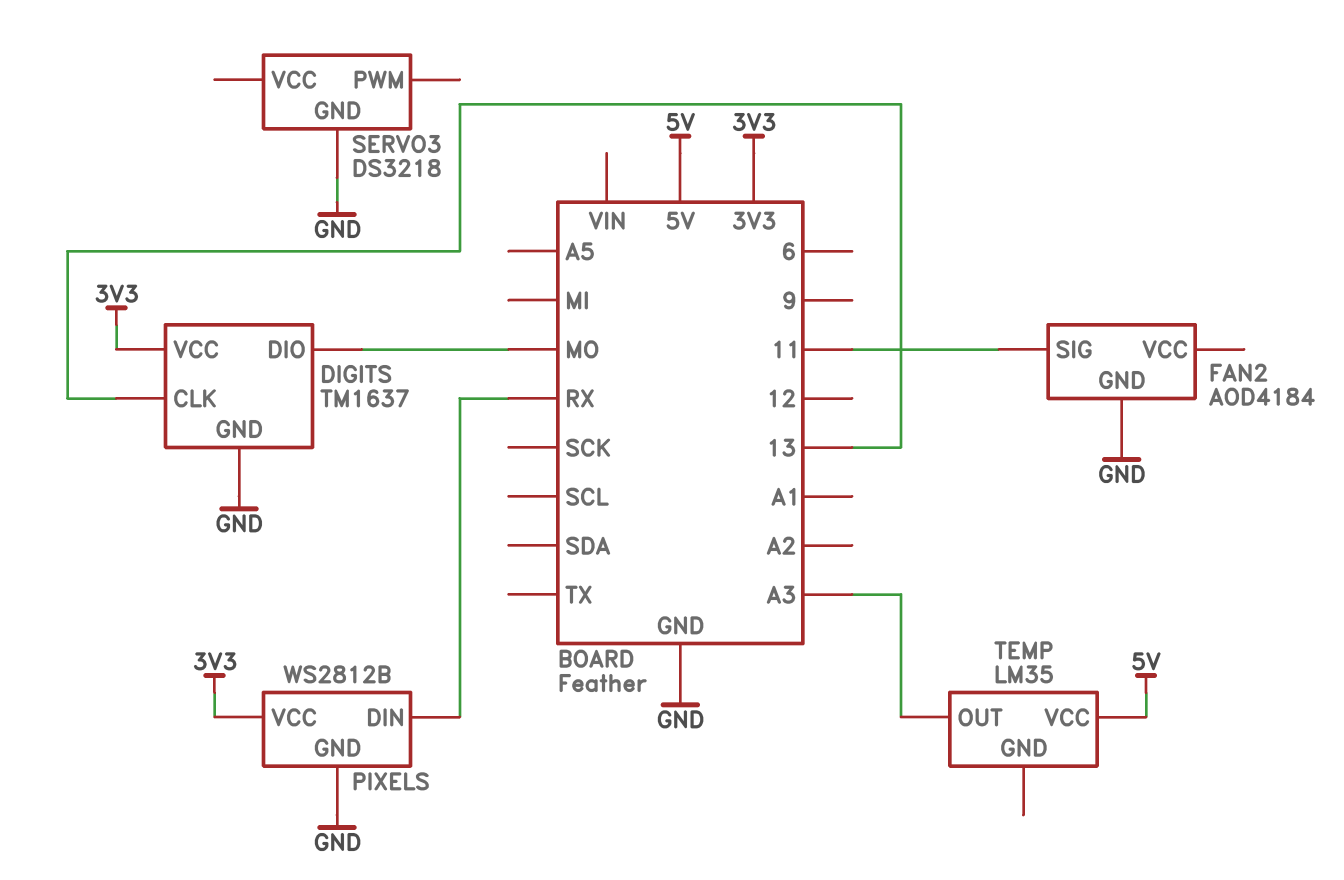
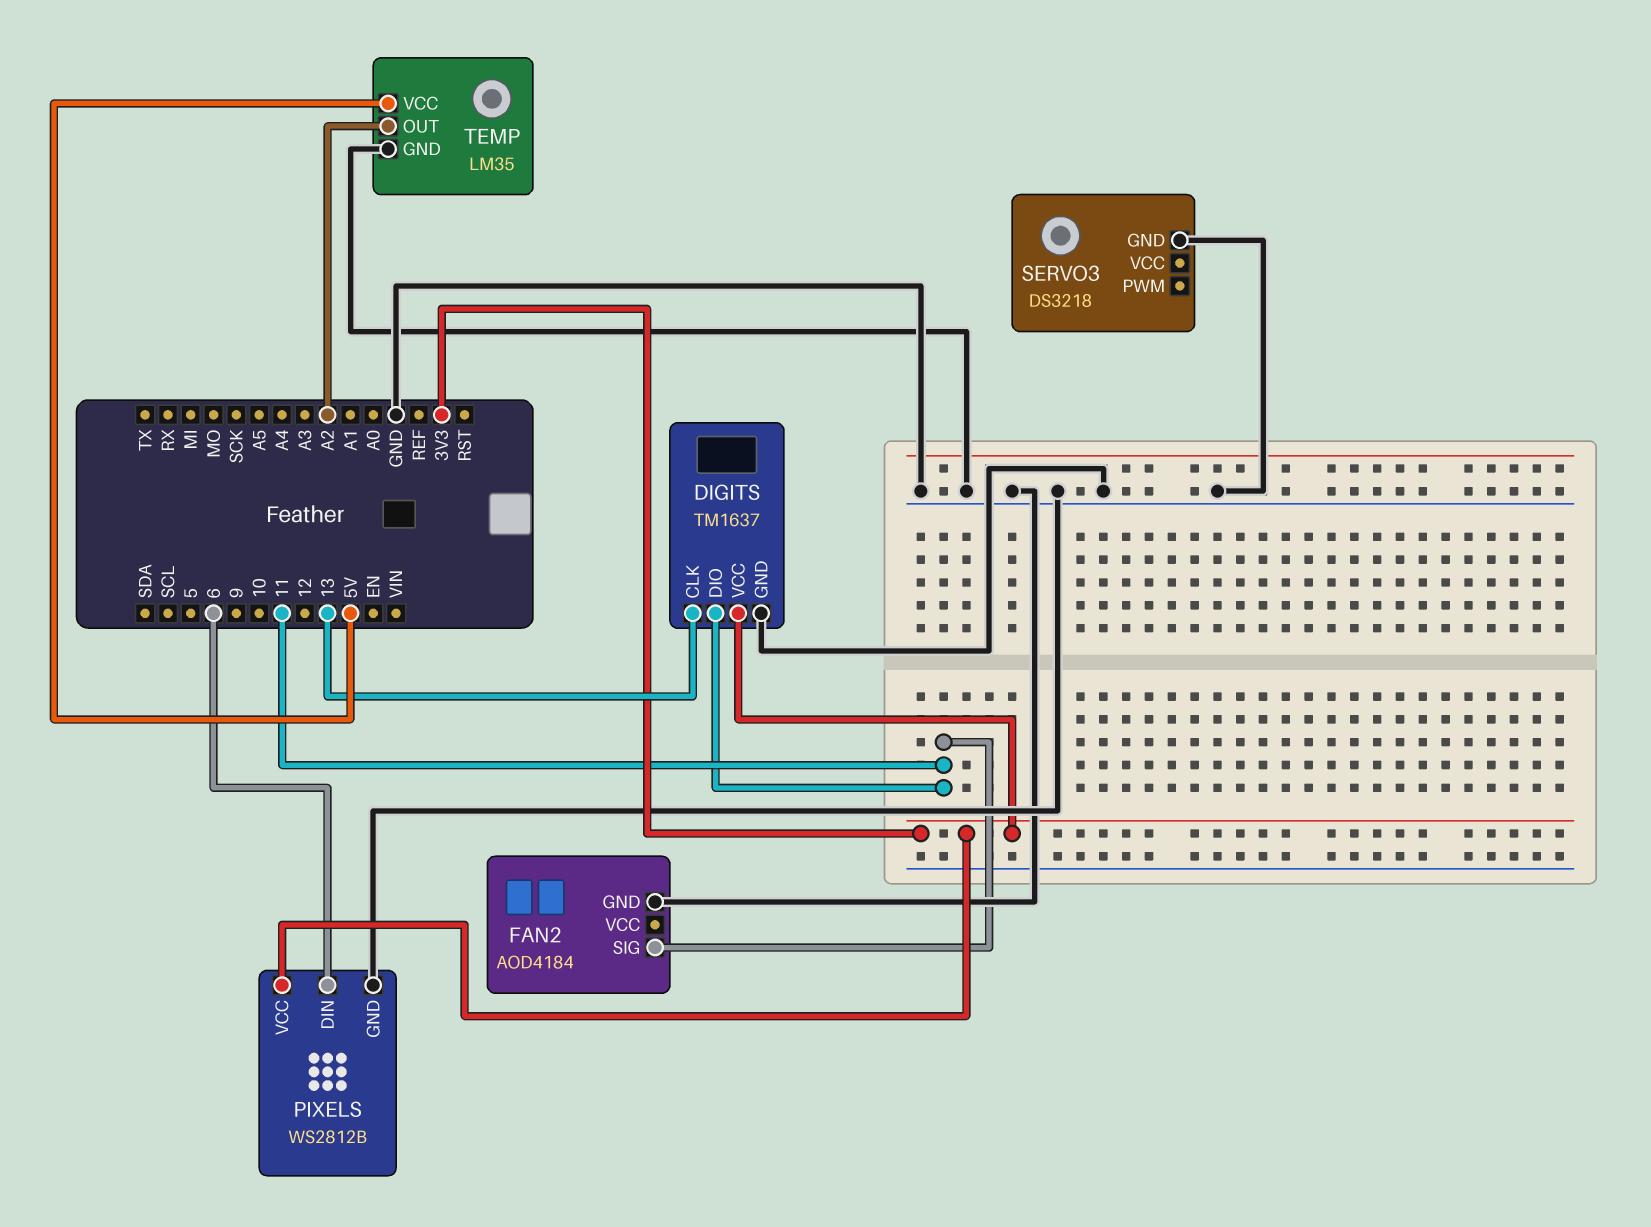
DIGITS pin DIO: MO -> 11
PIXELS pin DIN: RX -> 6
TEMP pin GND: none -> GND
TEMP pin OUT: A3 -> A2

